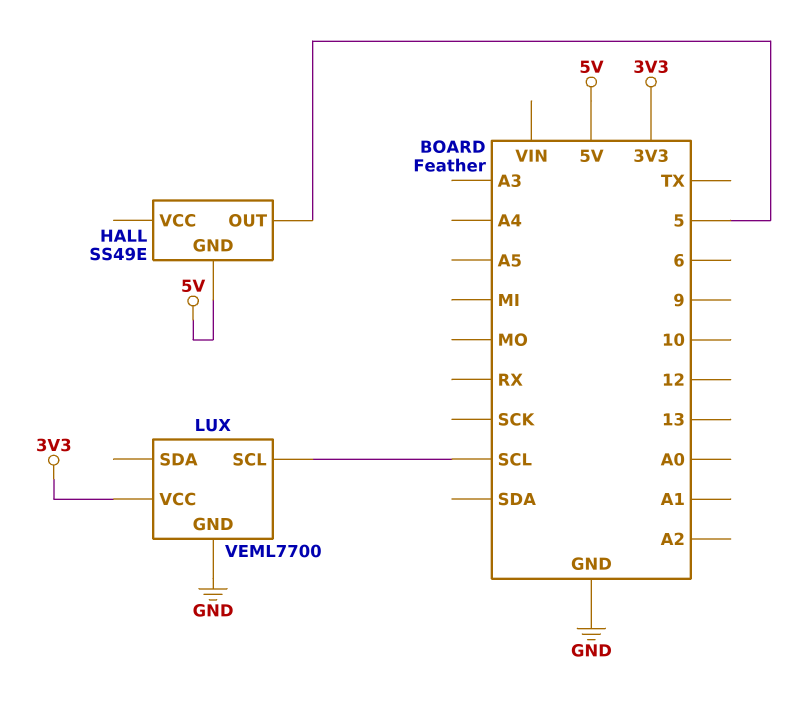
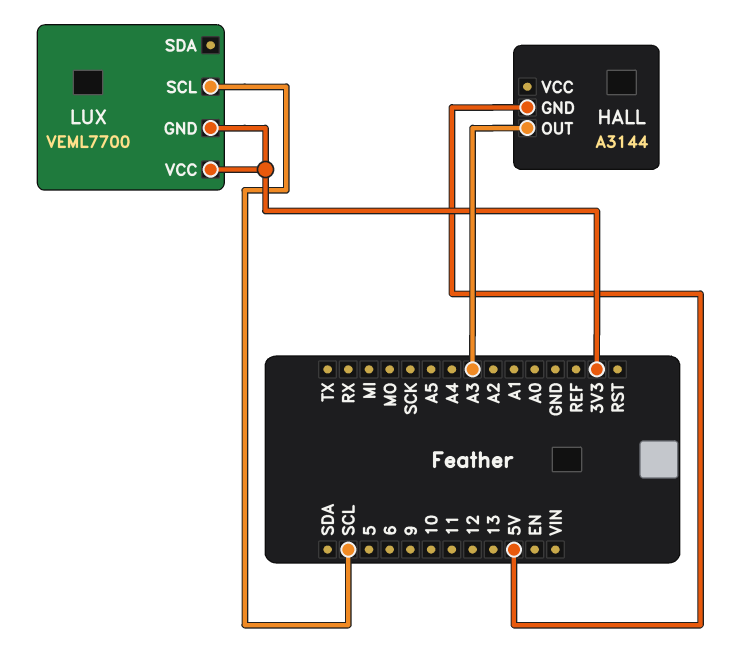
HALL: SS49E -> A3144
HALL pin OUT: 5 -> A3
LUX pin GND: GND -> 3V3

